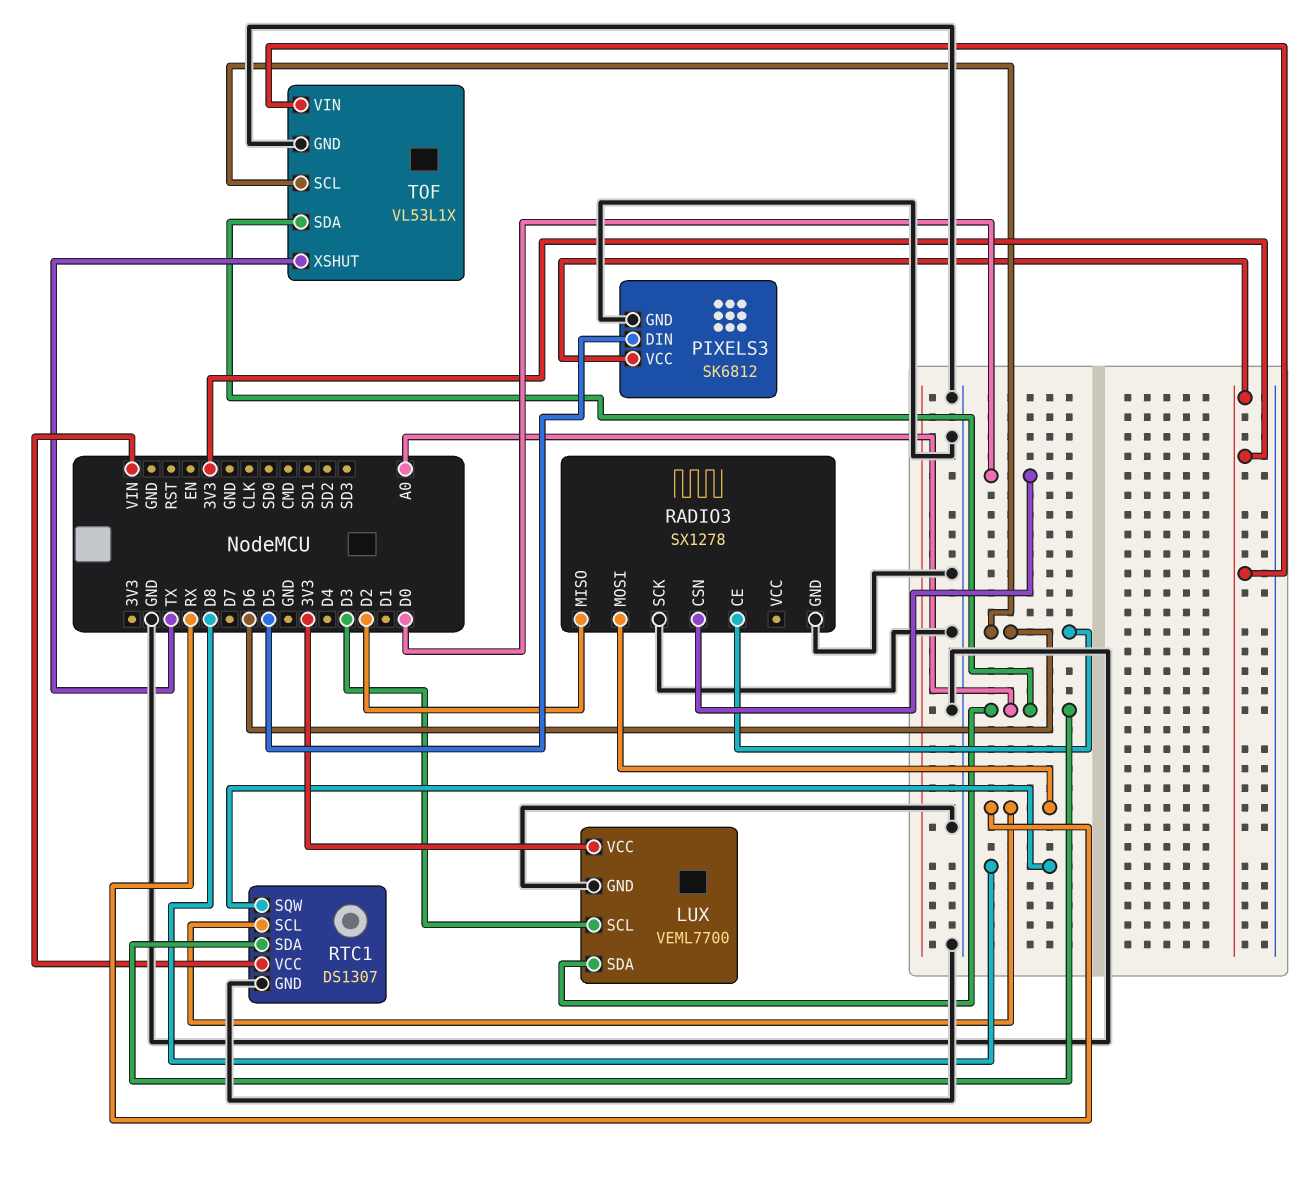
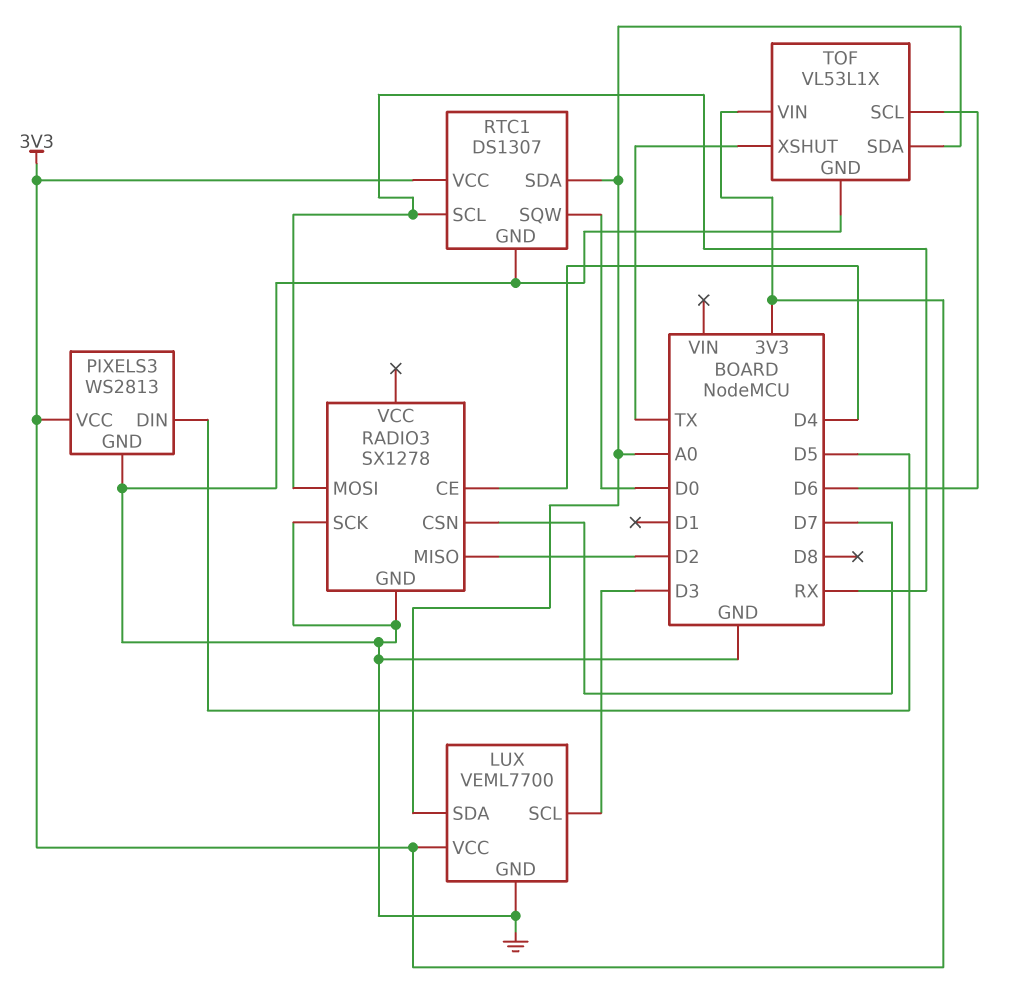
PIXELS3: SK6812 -> WS2813
RADIO3 pin CE: D6 -> D4
RADIO3 pin CSN: D0 -> D7
RTC1 pin SQW: D8 -> D0
RTC1 pin VCC: VIN -> 3V3

